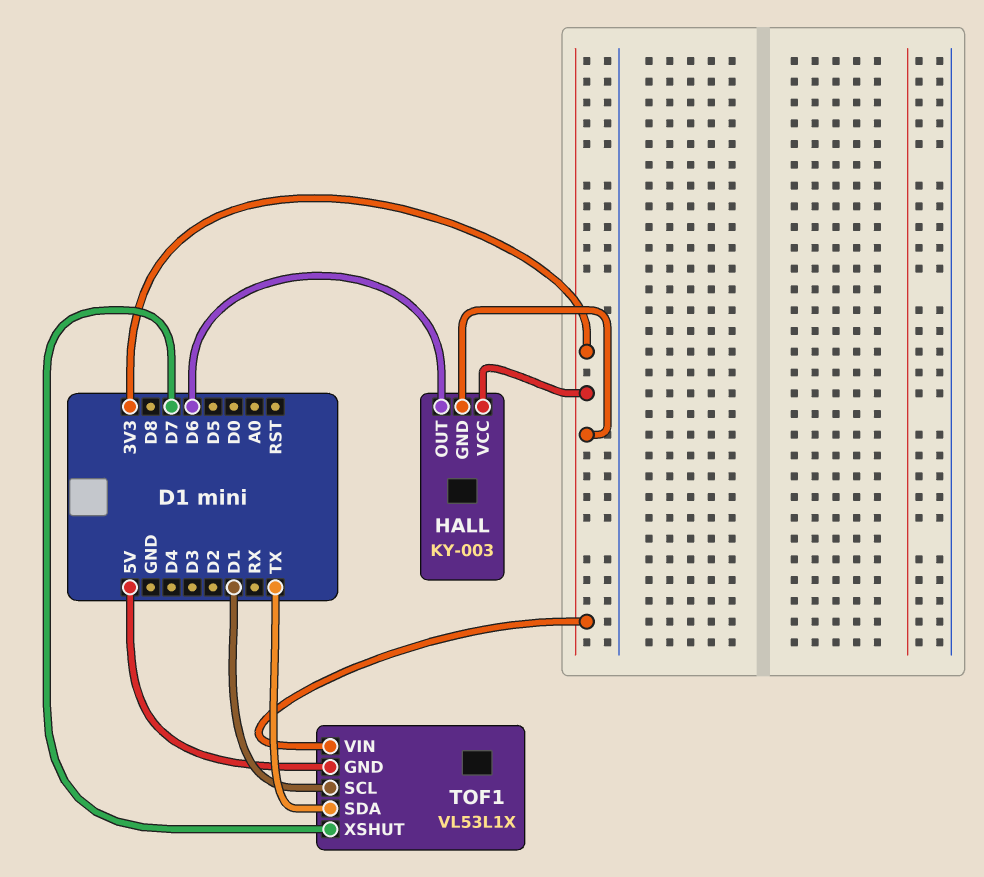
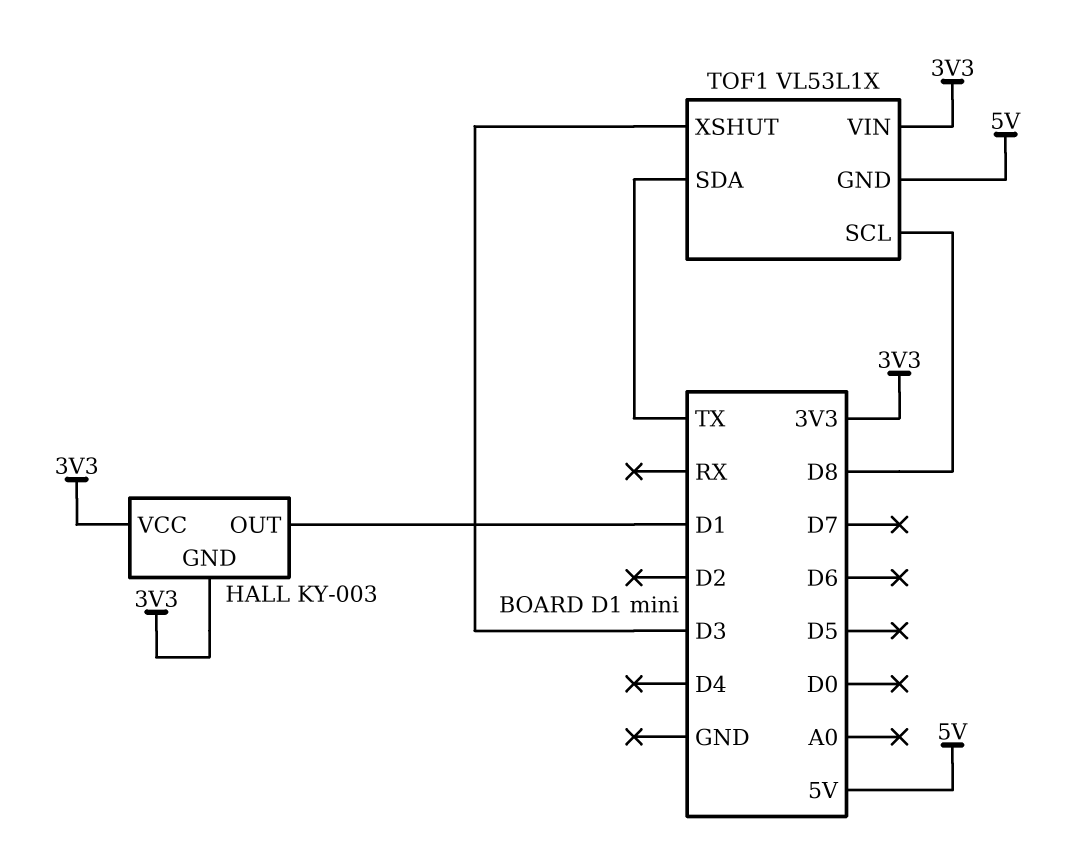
HALL pin OUT: D6 -> D1
TOF1 pin SCL: D1 -> D8
TOF1 pin XSHUT: D7 -> D3

